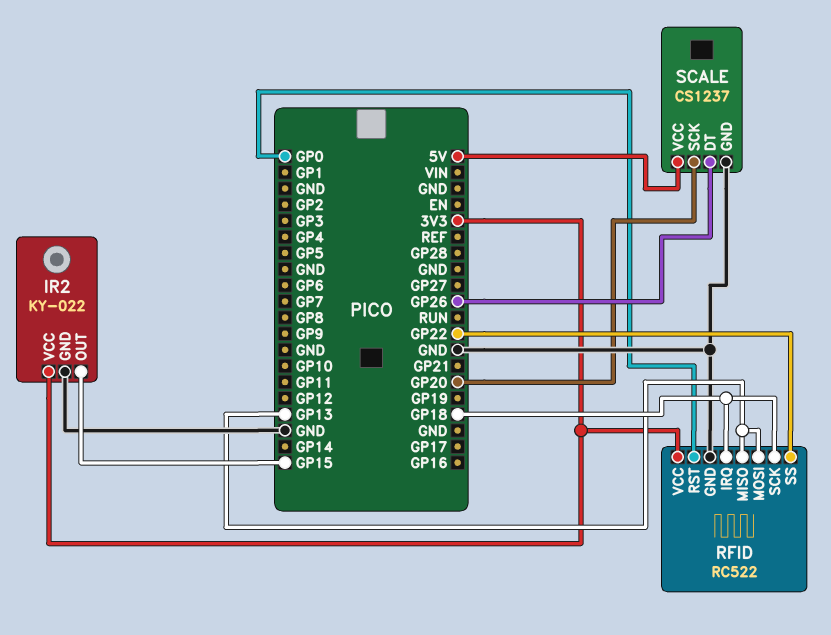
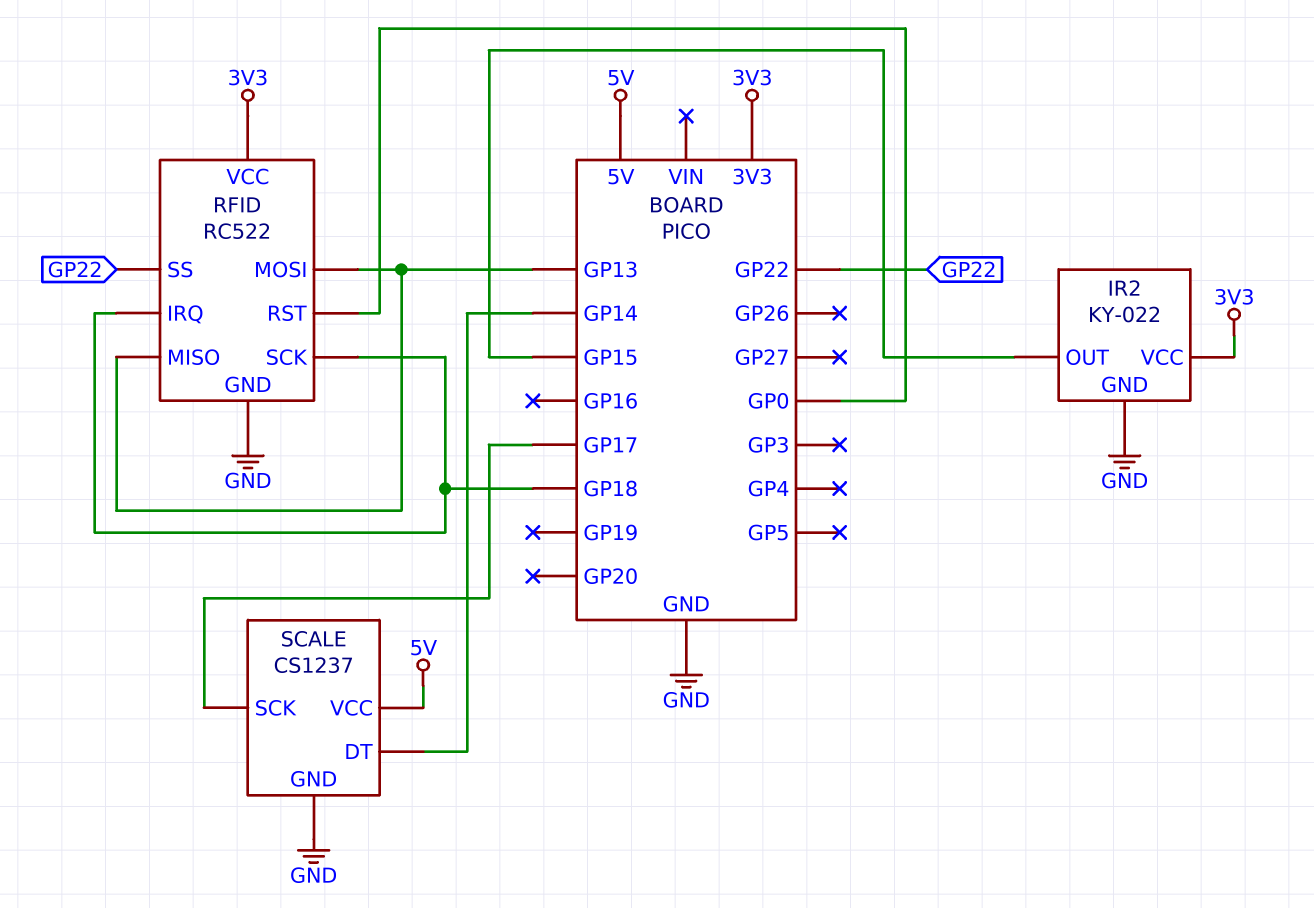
SCALE pin DT: GP26 -> GP14
SCALE pin SCK: GP20 -> GP17

